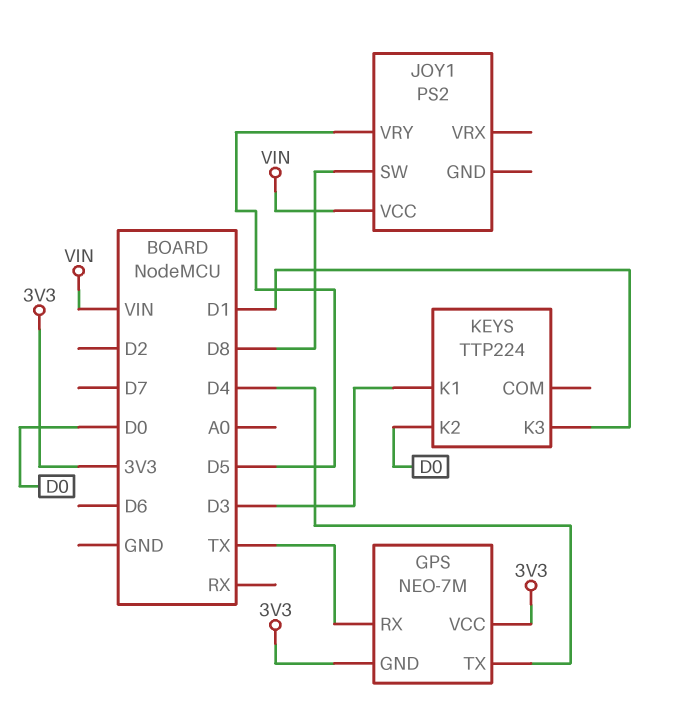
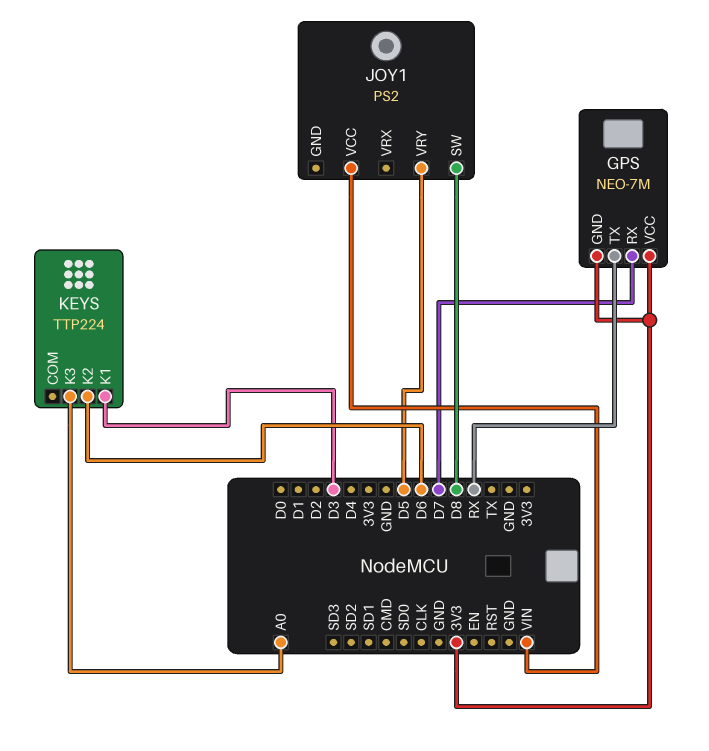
GPS pin RX: TX -> D7
GPS pin TX: D4 -> RX
KEYS pin K2: D0 -> D6
KEYS pin K3: D1 -> A0

